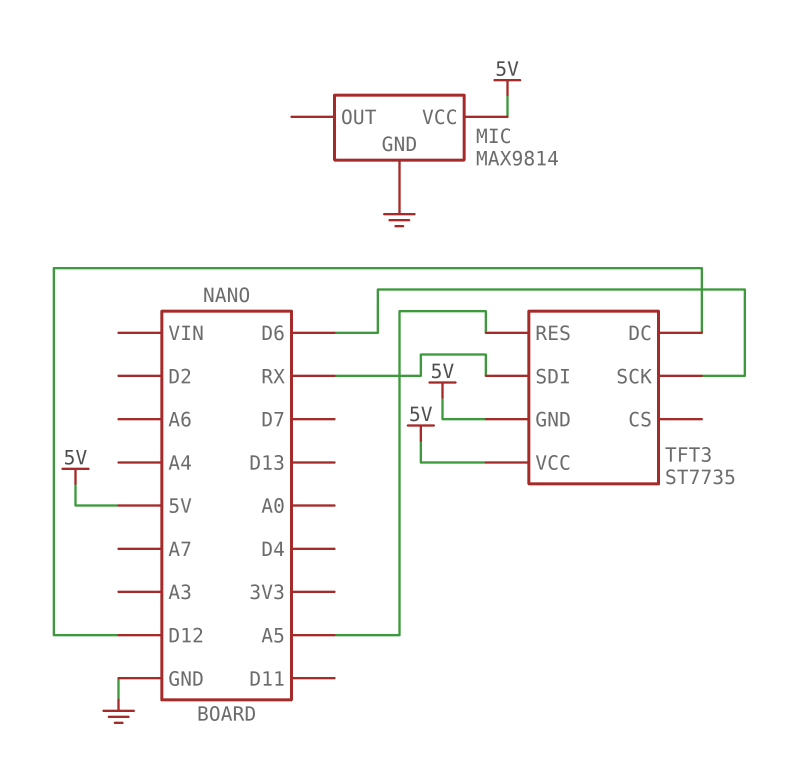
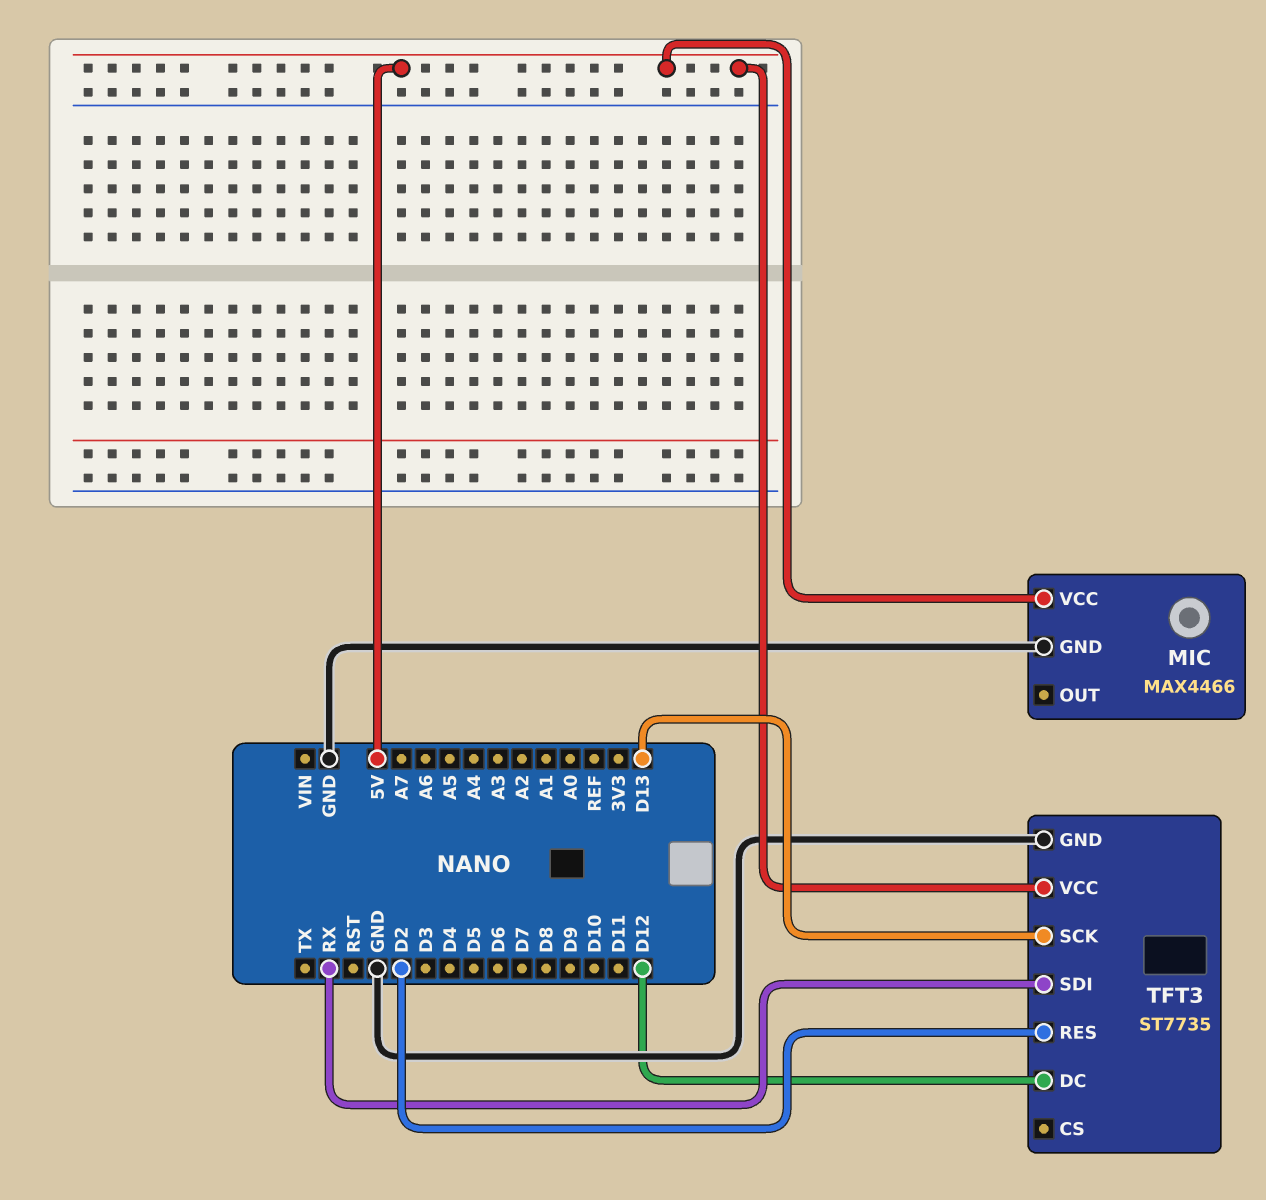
MIC: MAX9814 -> MAX4466
TFT3 pin GND: 5V -> GND
TFT3 pin RES: A5 -> D2
TFT3 pin SCK: D6 -> D13

